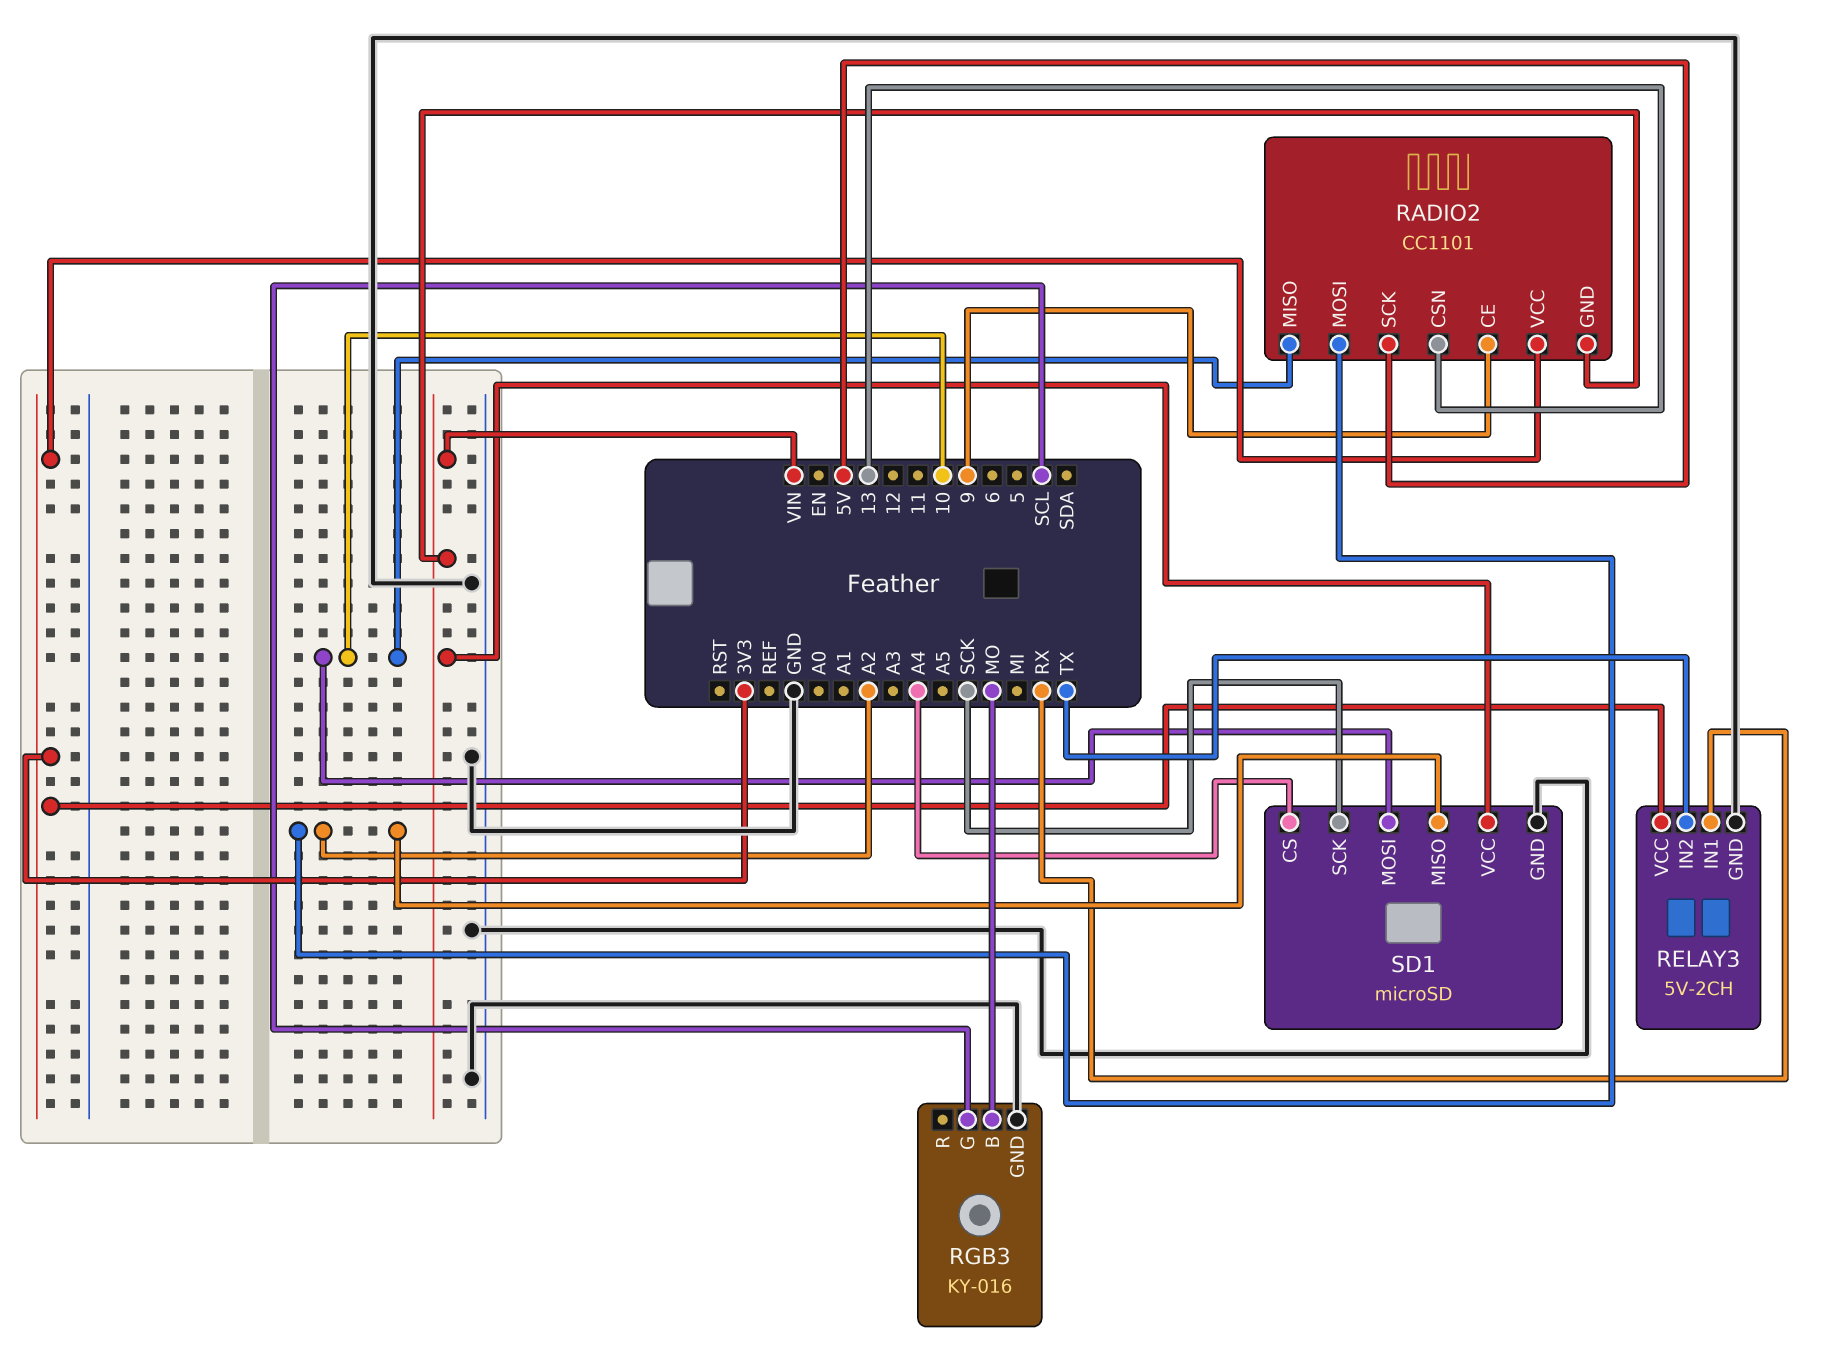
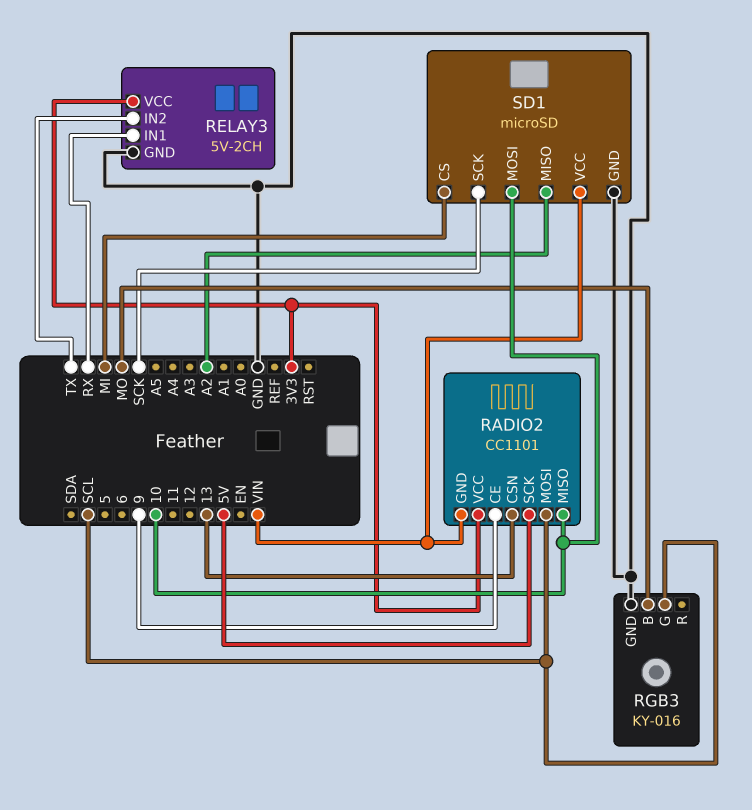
RADIO2 pin MOSI: A2 -> SCL
SD1 pin CS: A4 -> MI

